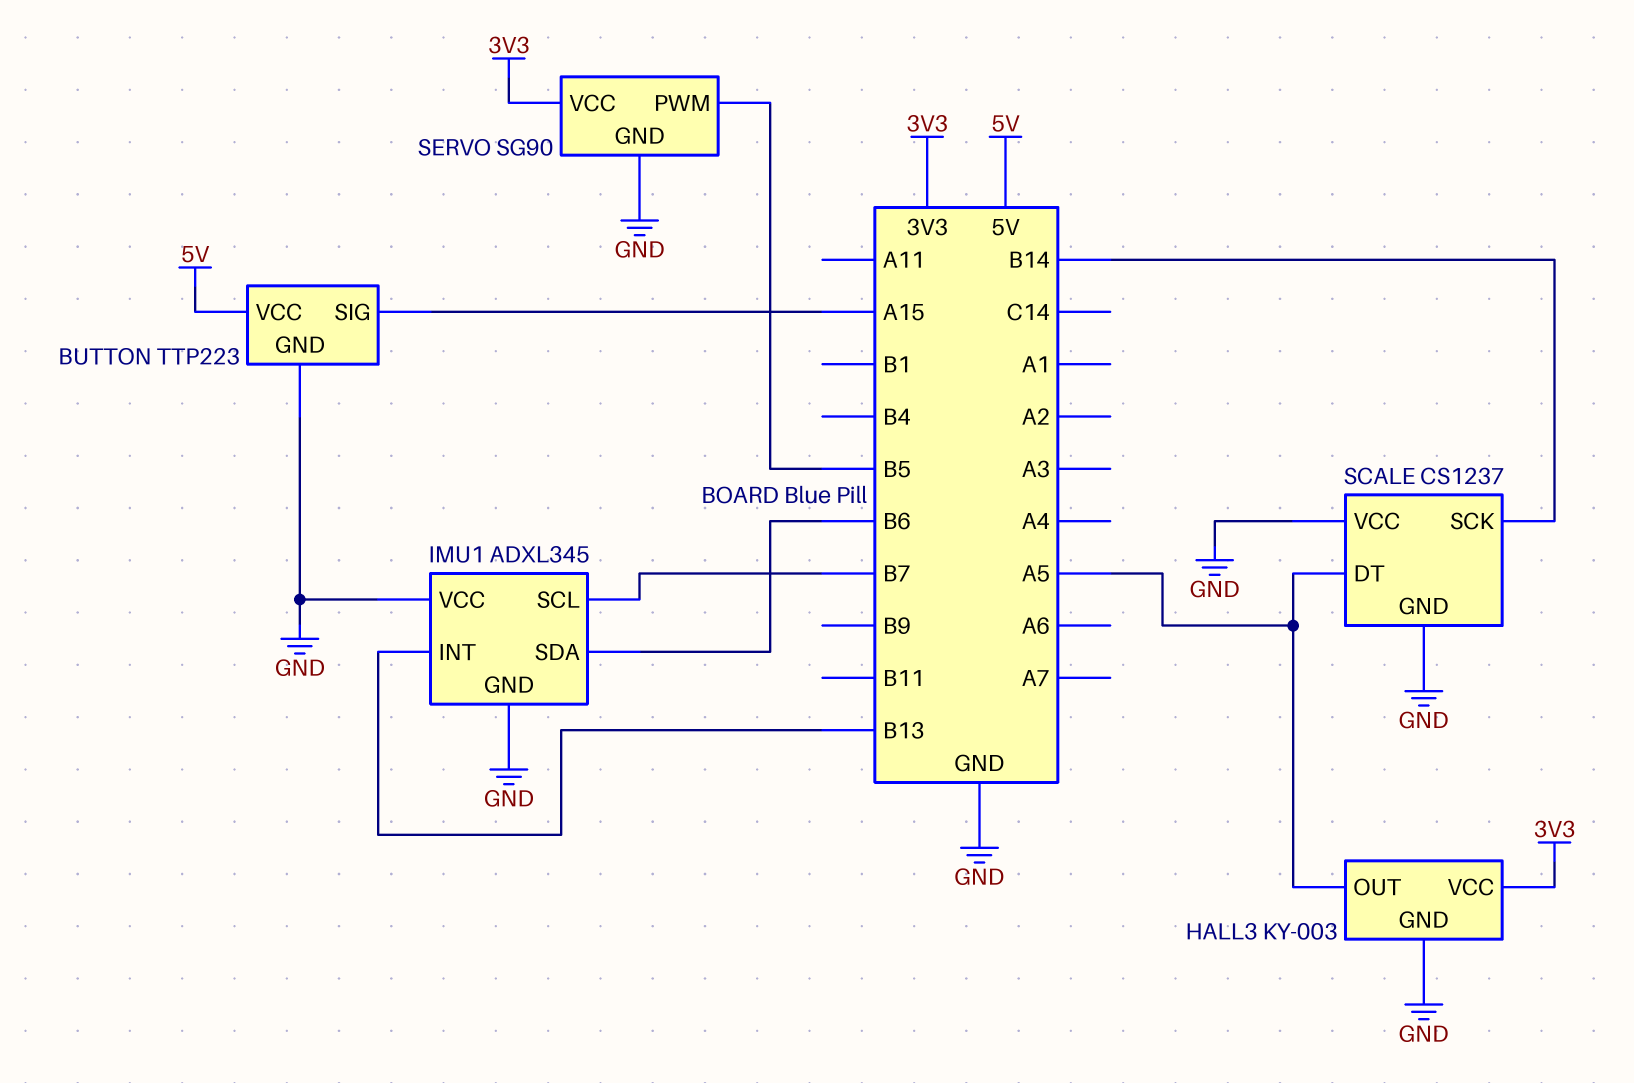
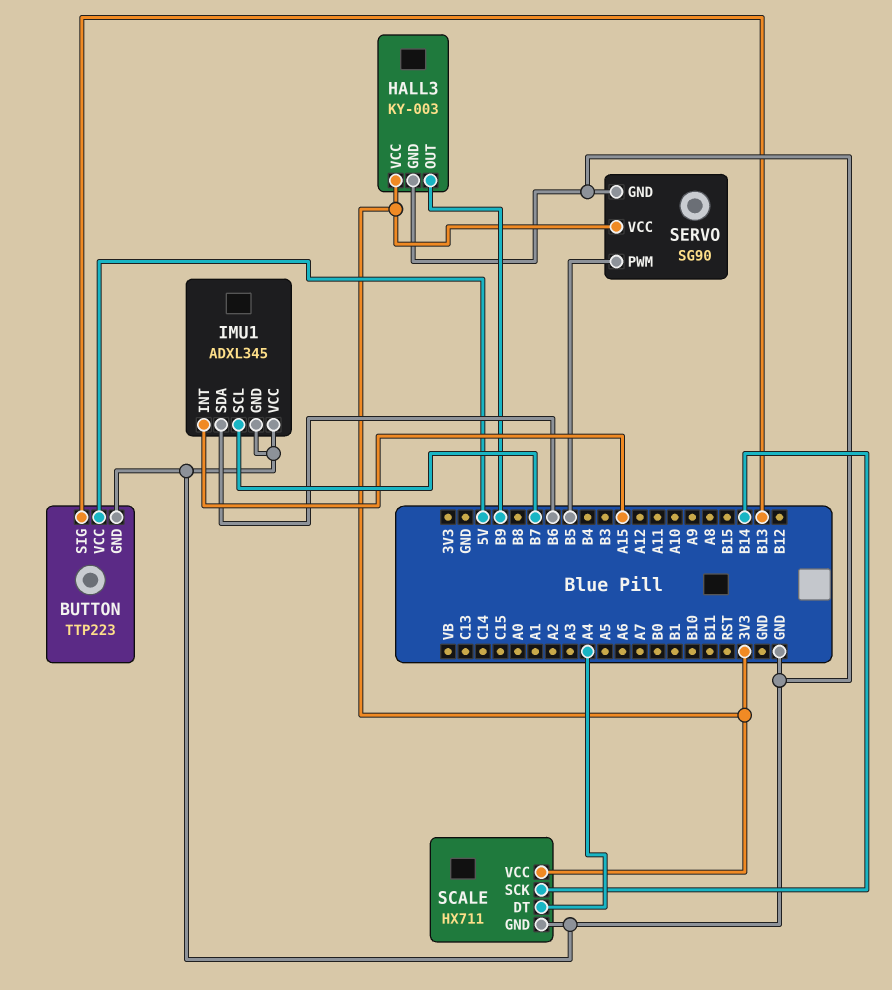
BUTTON pin SIG: A15 -> B13
HALL3 pin OUT: A5 -> B9
IMU1 pin INT: B13 -> A15
SCALE: CS1237 -> HX711
SCALE pin DT: A5 -> A4
SCALE pin VCC: GND -> 3V3

